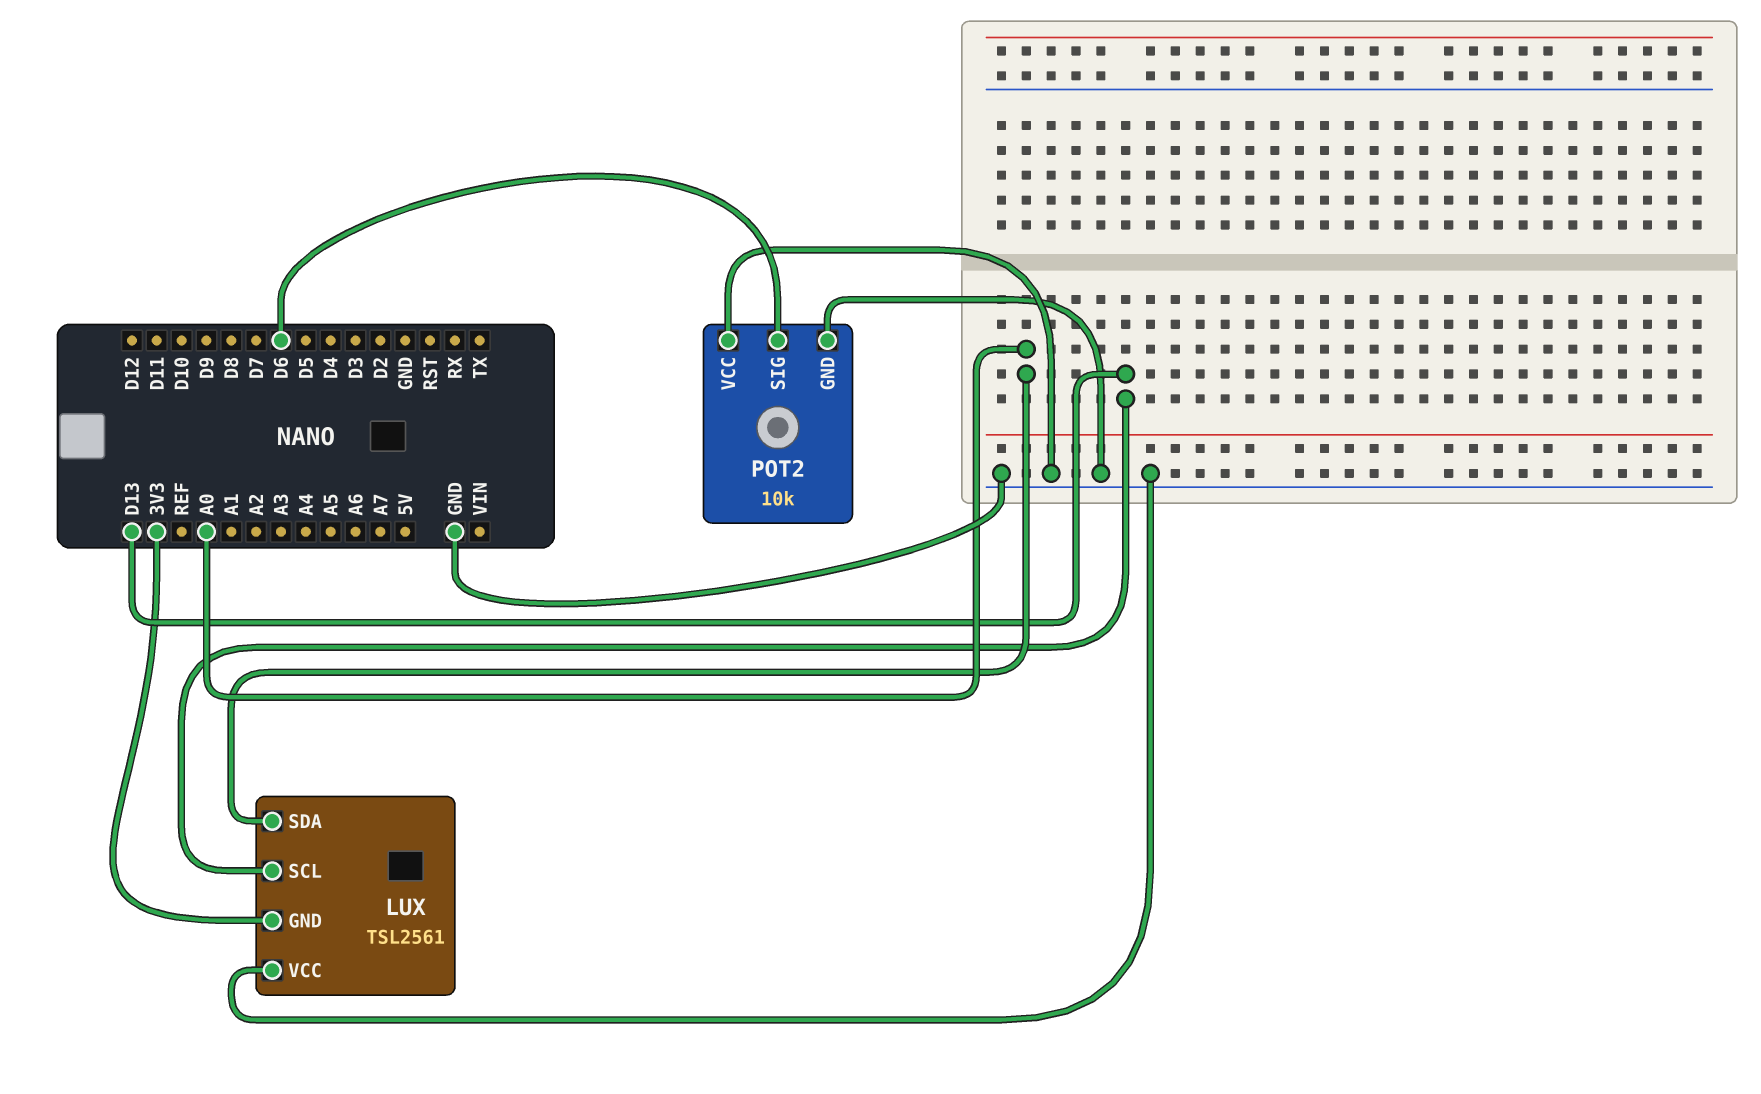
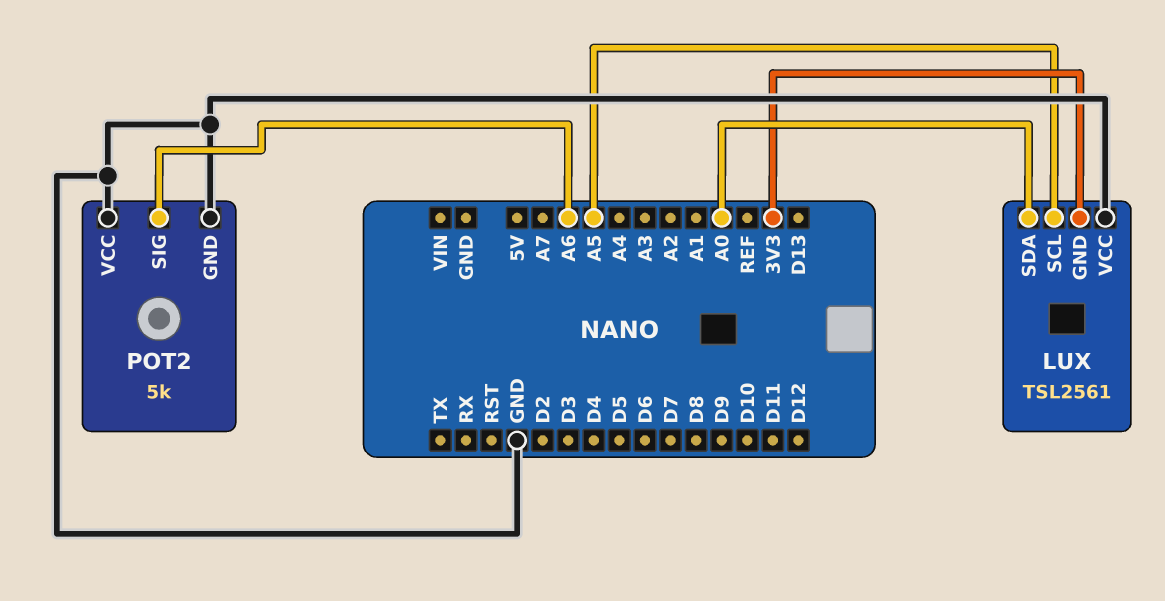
LUX pin SCL: D13 -> A5
POT2: 10k -> 5k
POT2 pin SIG: D6 -> A6

